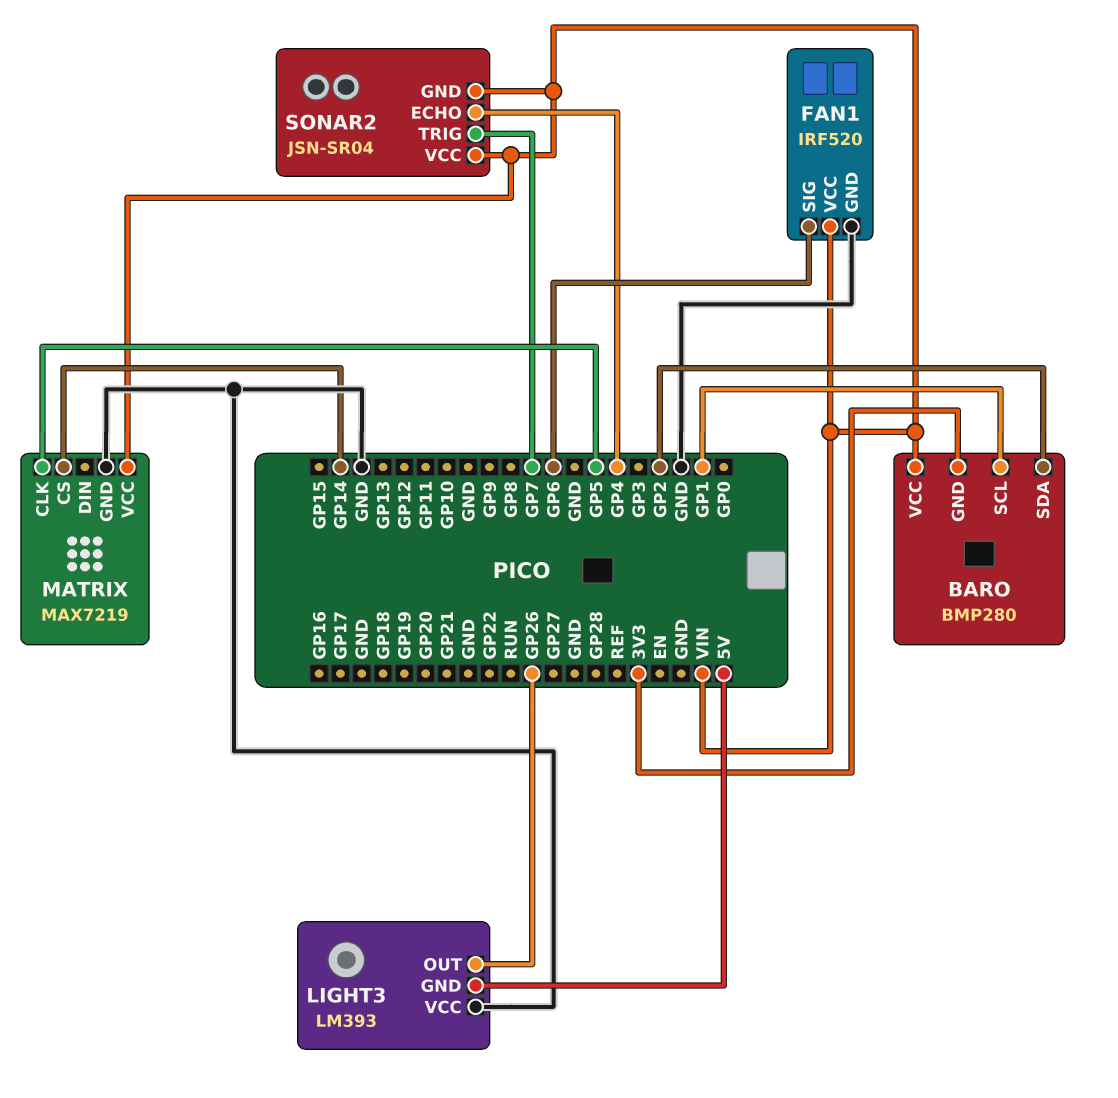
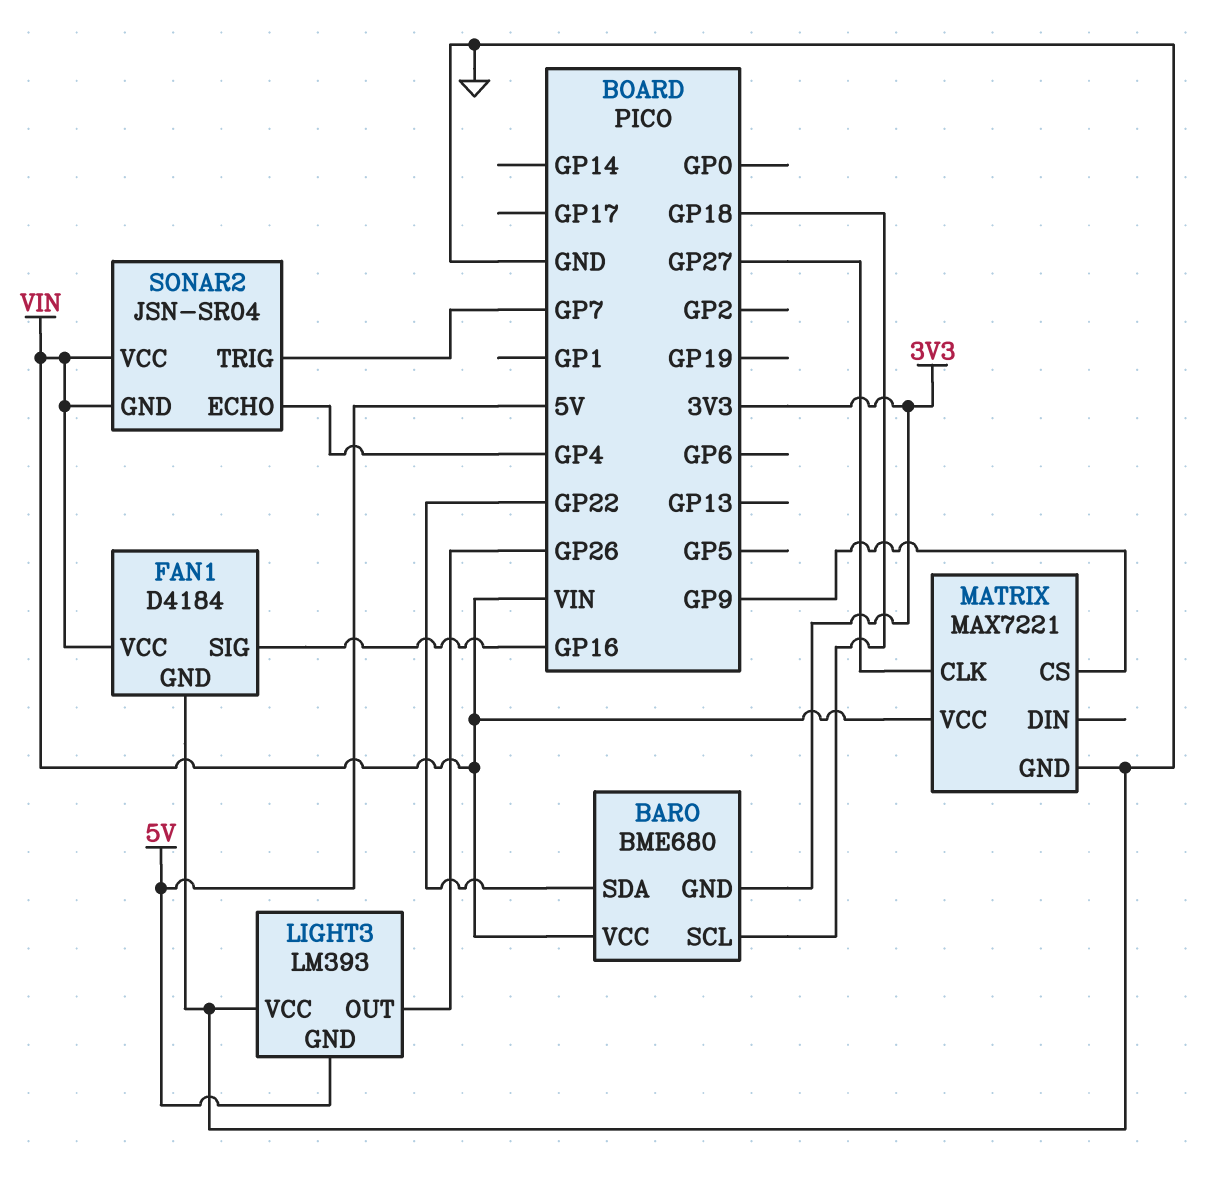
BARO: BMP280 -> BME680
BARO pin SCL: GP1 -> GP18
BARO pin SDA: GP2 -> GP22
FAN1: IRF520 -> D4184
FAN1 pin SIG: GP6 -> GP16
MATRIX: MAX7219 -> MAX7221
MATRIX pin CLK: GP5 -> GP27
MATRIX pin CS: GP14 -> GP9

